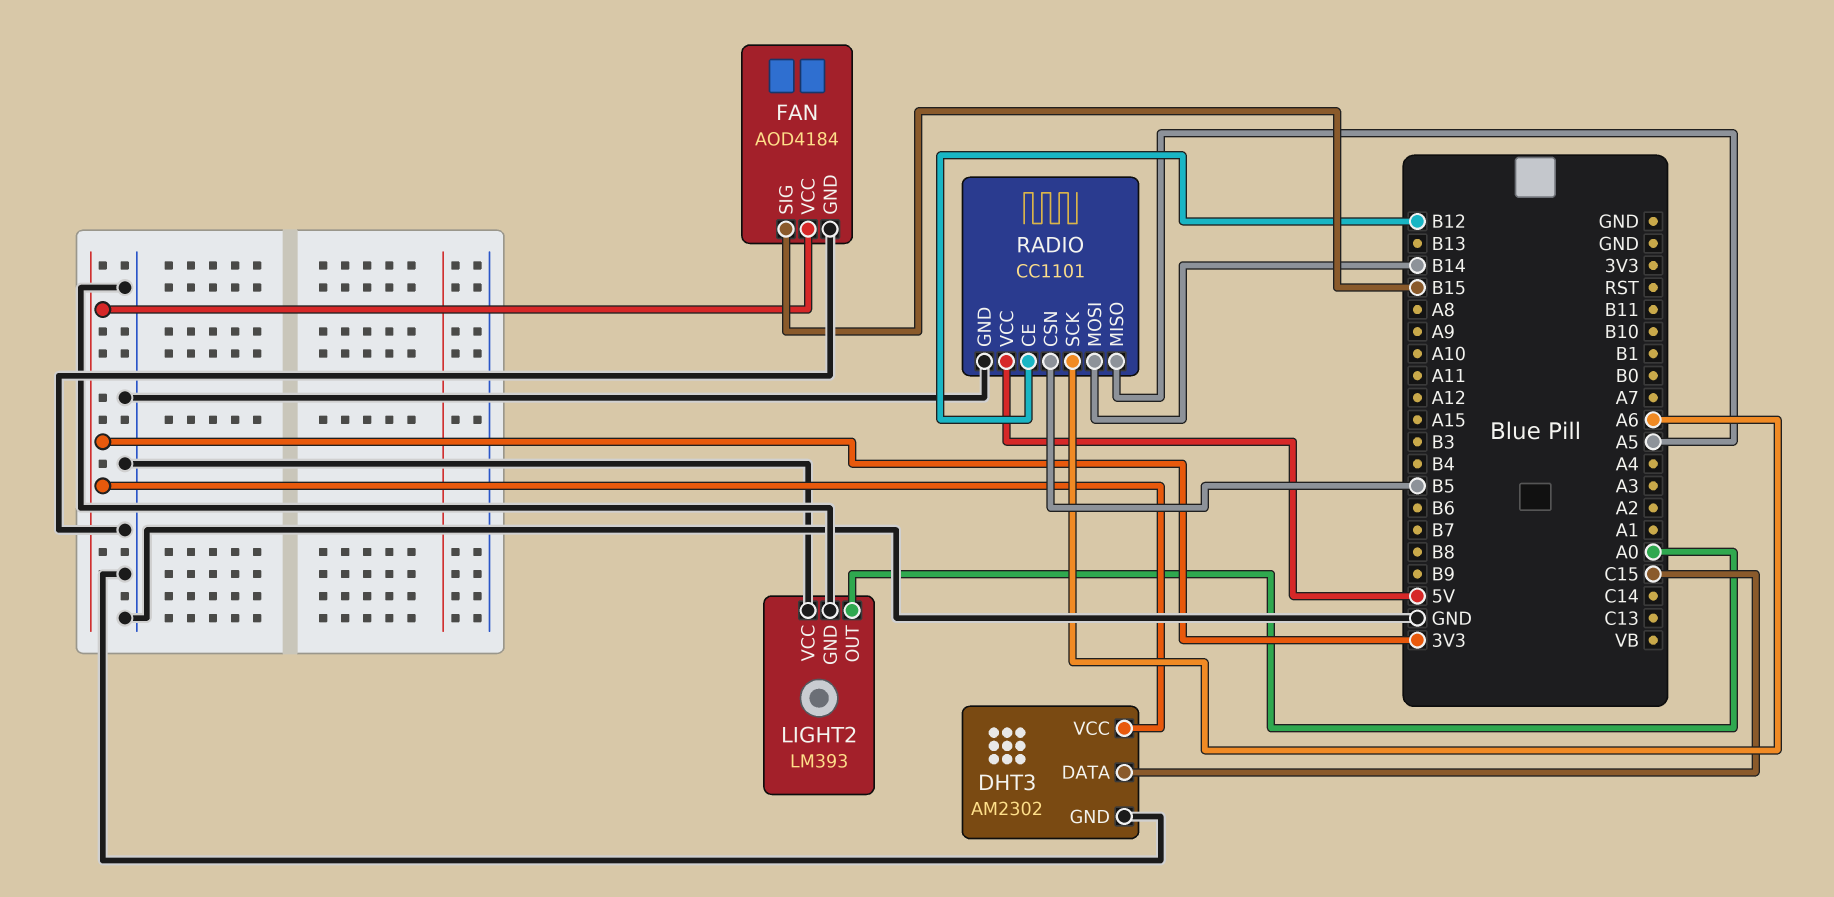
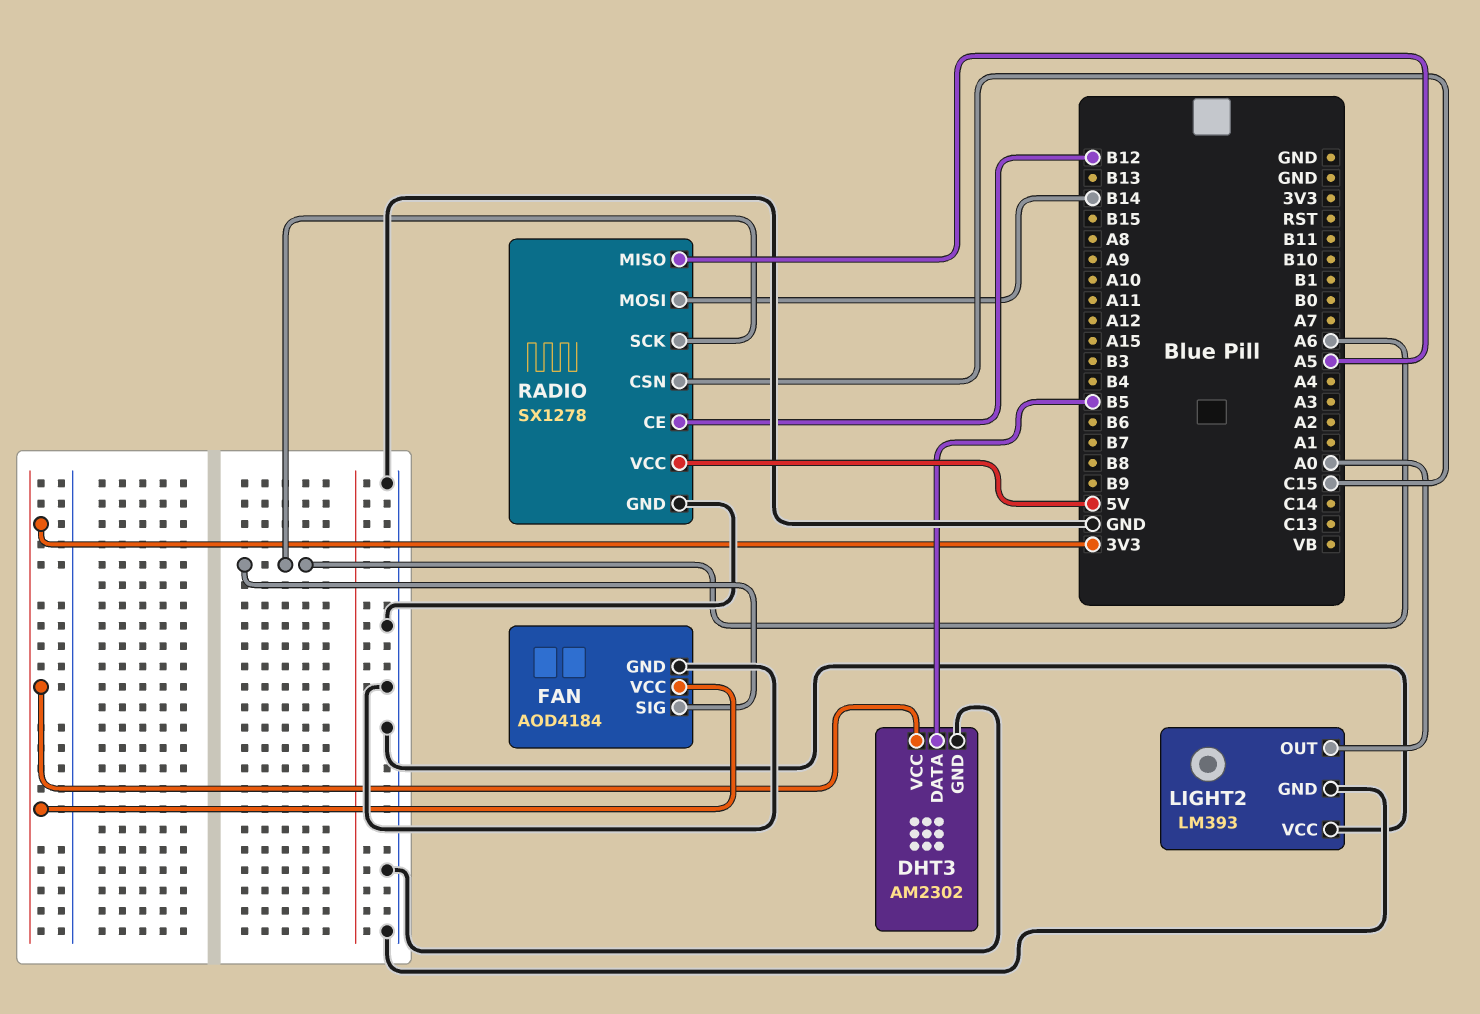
DHT3 pin DATA: C15 -> B5
FAN pin SIG: B15 -> A6
RADIO: CC1101 -> SX1278
RADIO pin CSN: B5 -> C15

